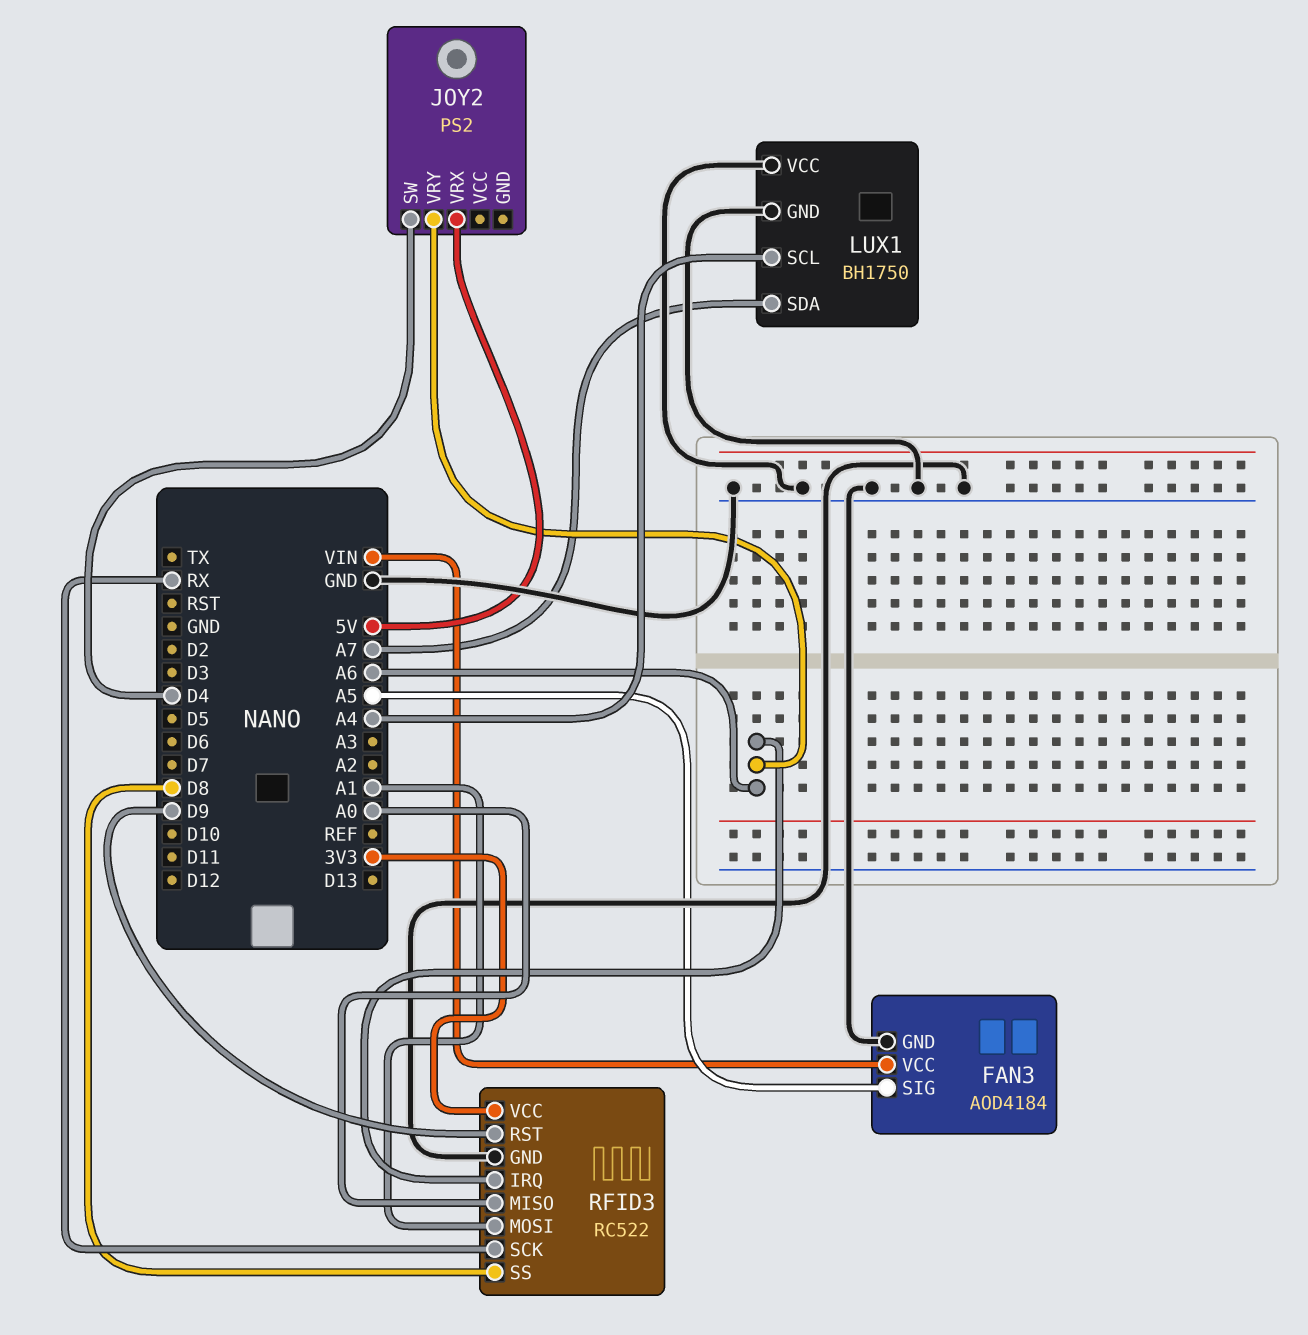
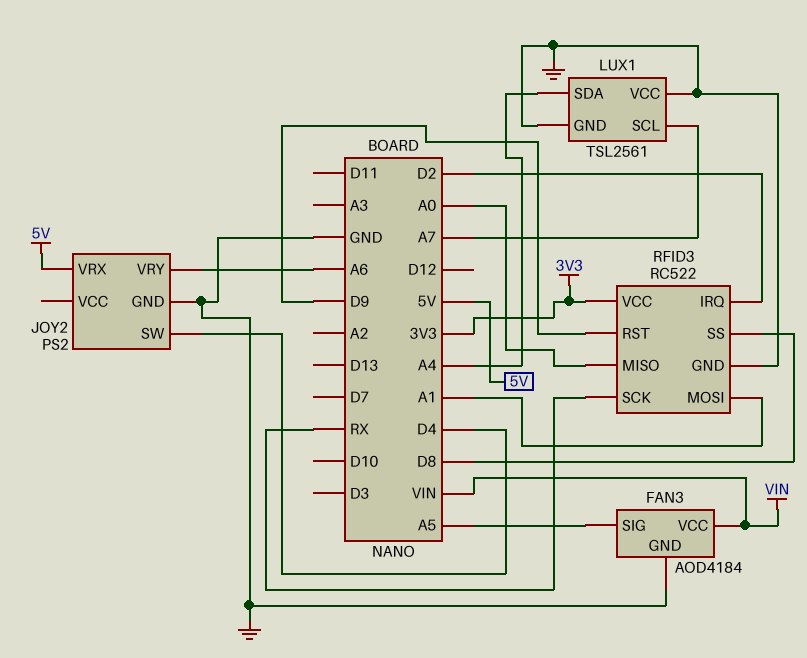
JOY2 pin GND: none -> GND
LUX1: BH1750 -> TSL2561
LUX1 pin SCL: A4 -> A7
LUX1 pin SDA: A7 -> A4
RFID3 pin IRQ: A6 -> D2

